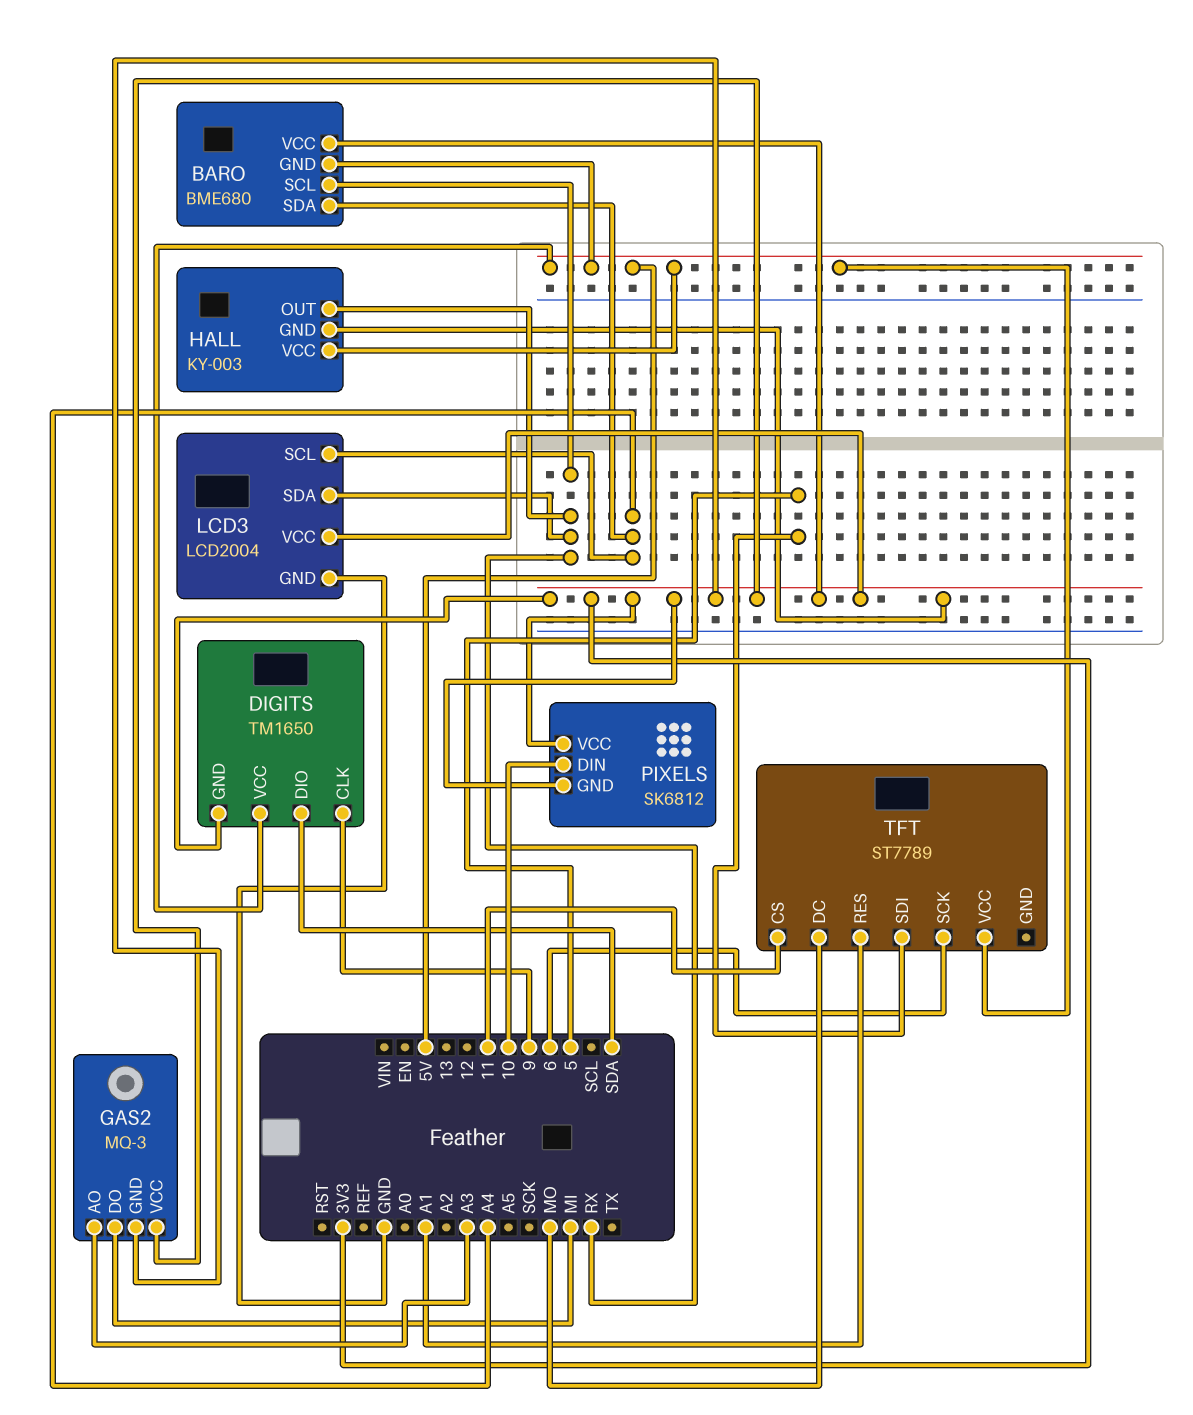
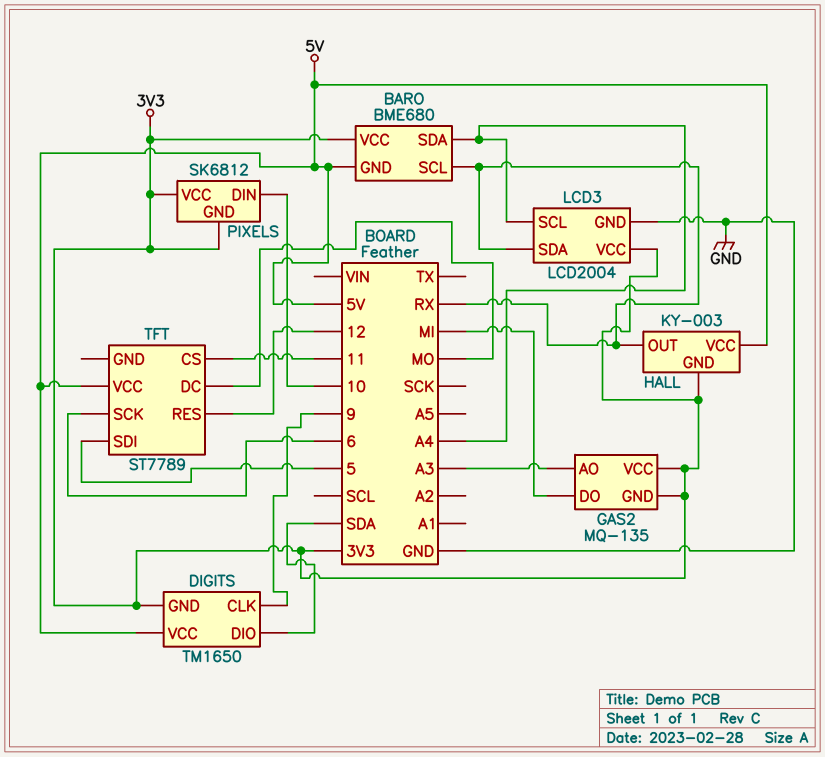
GAS2: MQ-3 -> MQ-135
TFT pin RES: A1 -> 12

